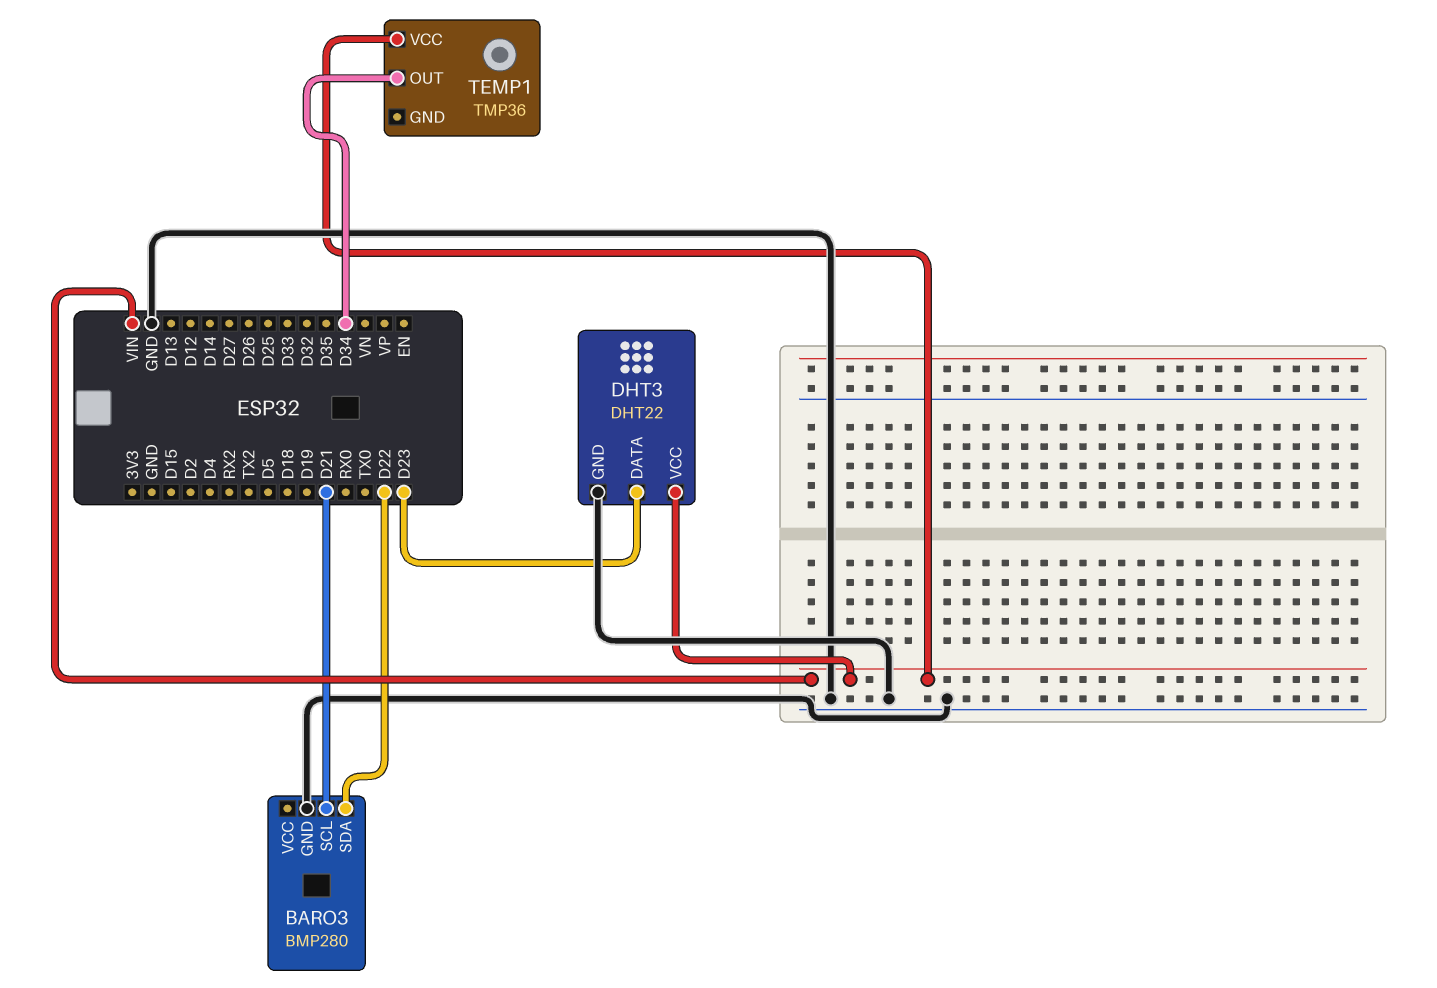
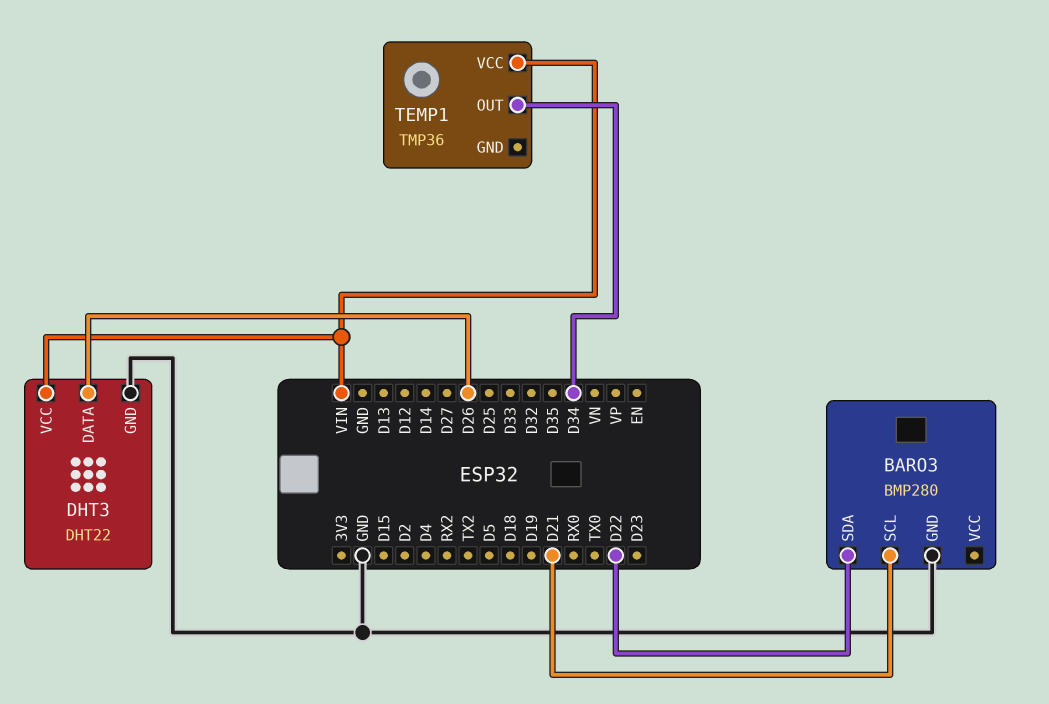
DHT3 pin DATA: D23 -> D26

